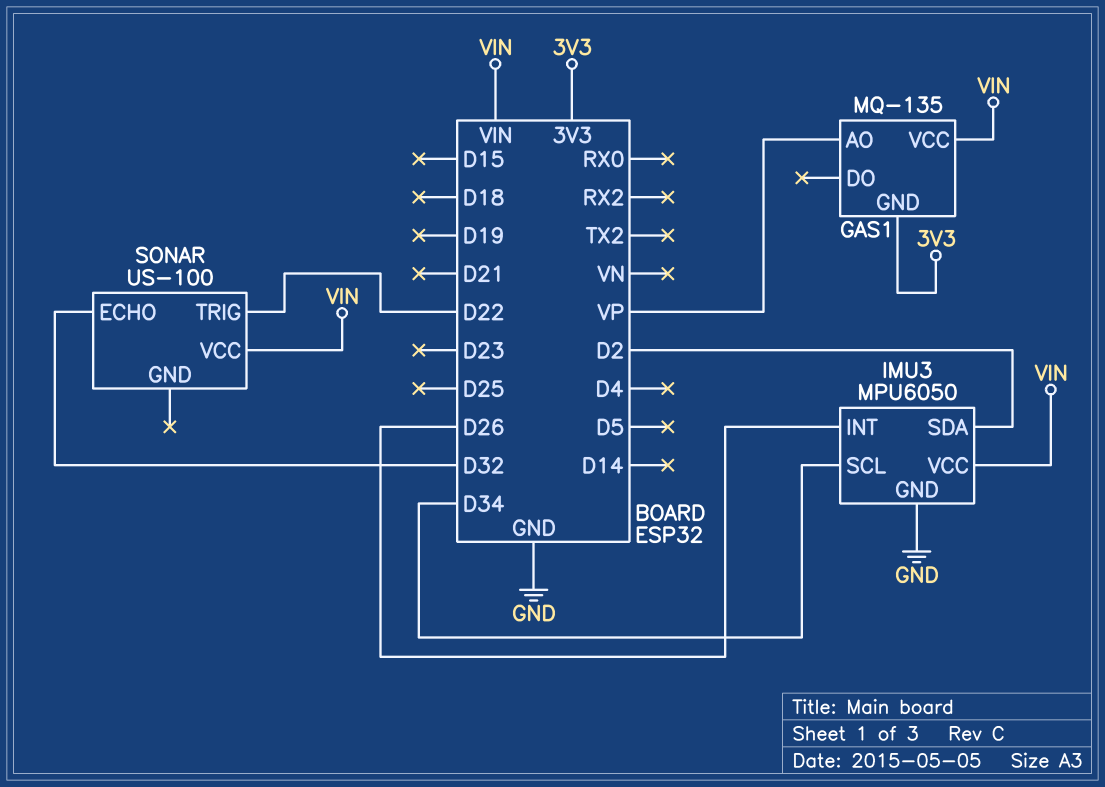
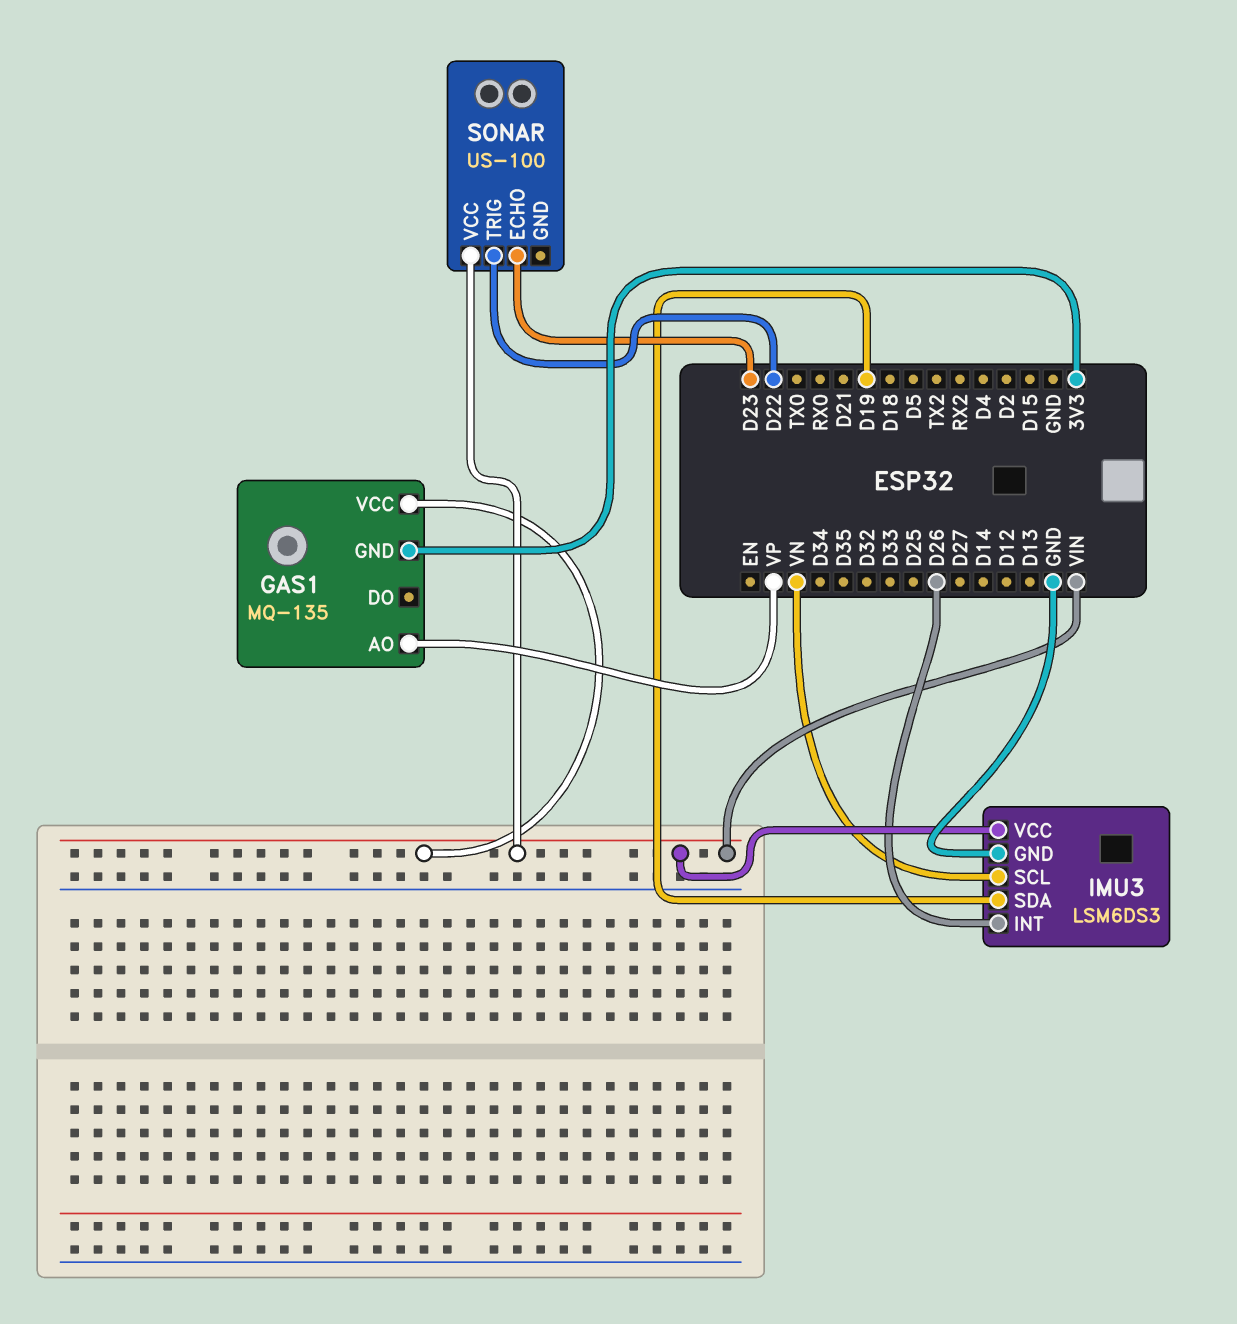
IMU3: MPU6050 -> LSM6DS3
IMU3 pin SCL: D34 -> VN
IMU3 pin SDA: D2 -> D19
SONAR pin ECHO: D32 -> D23

